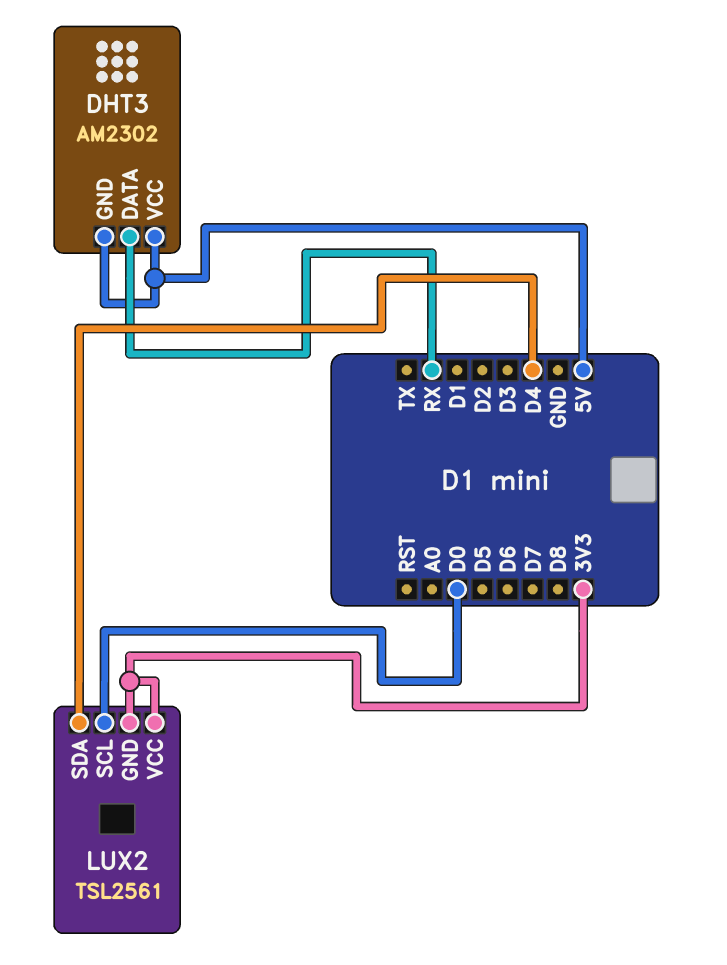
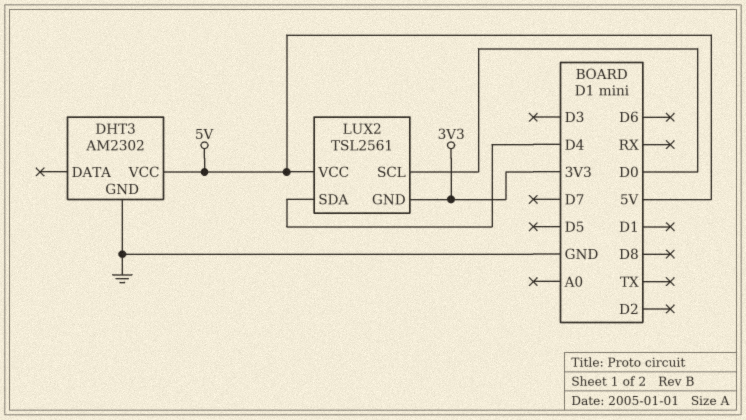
DHT3 pin DATA: RX -> none
DHT3 pin GND: 5V -> GND
LUX2 pin VCC: 3V3 -> 5V

